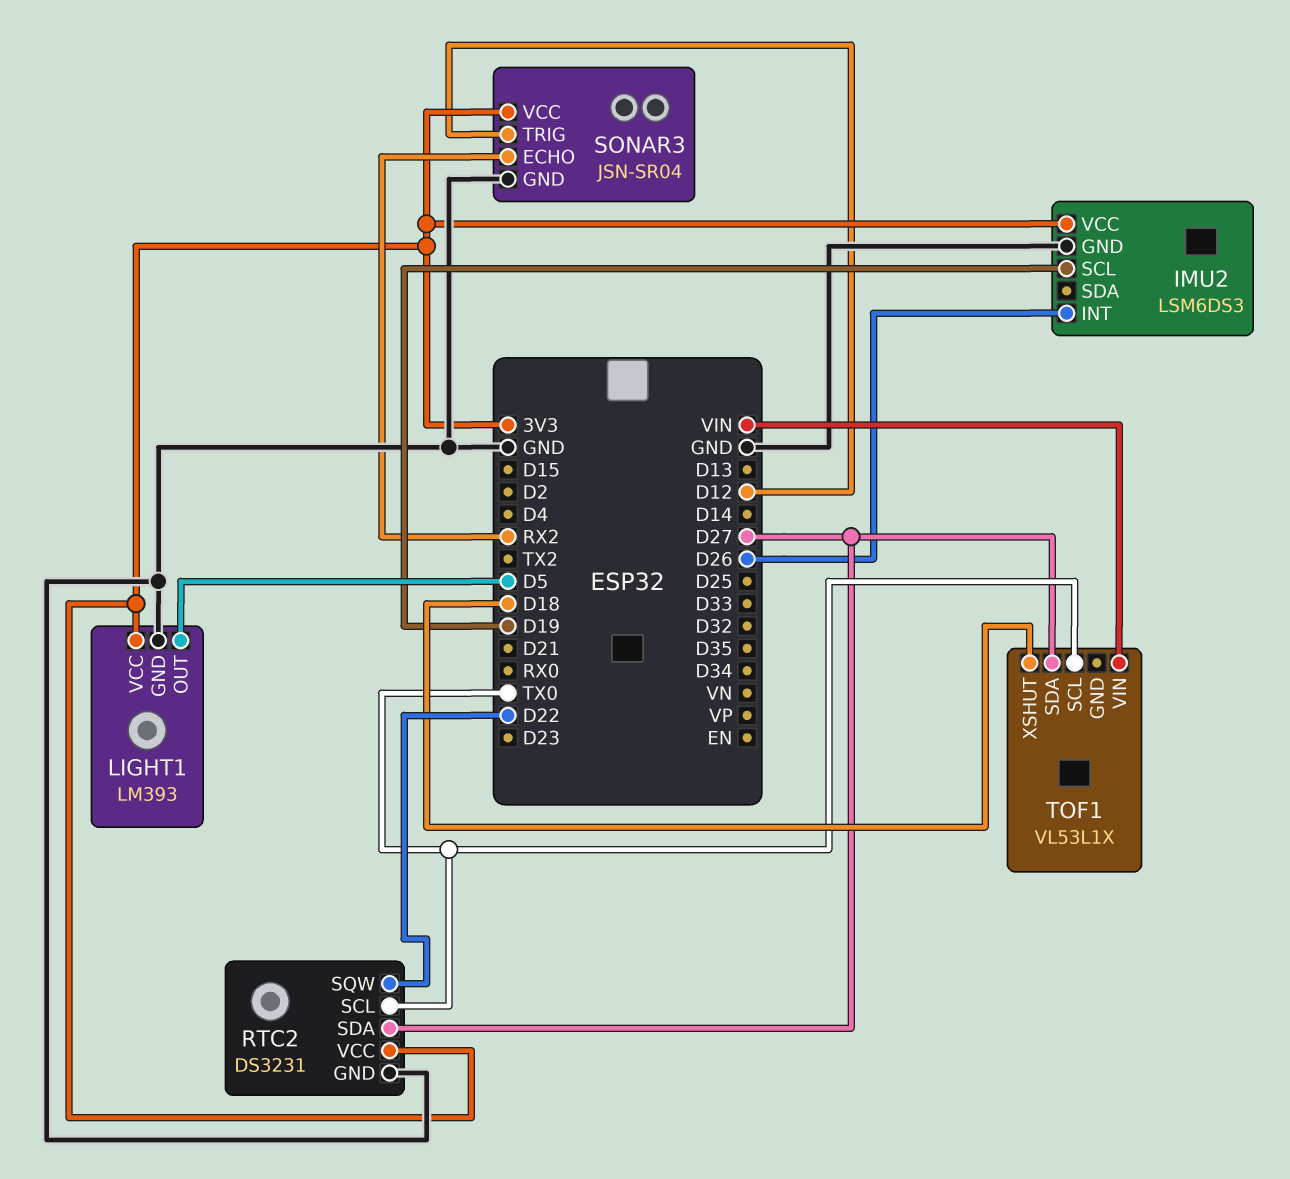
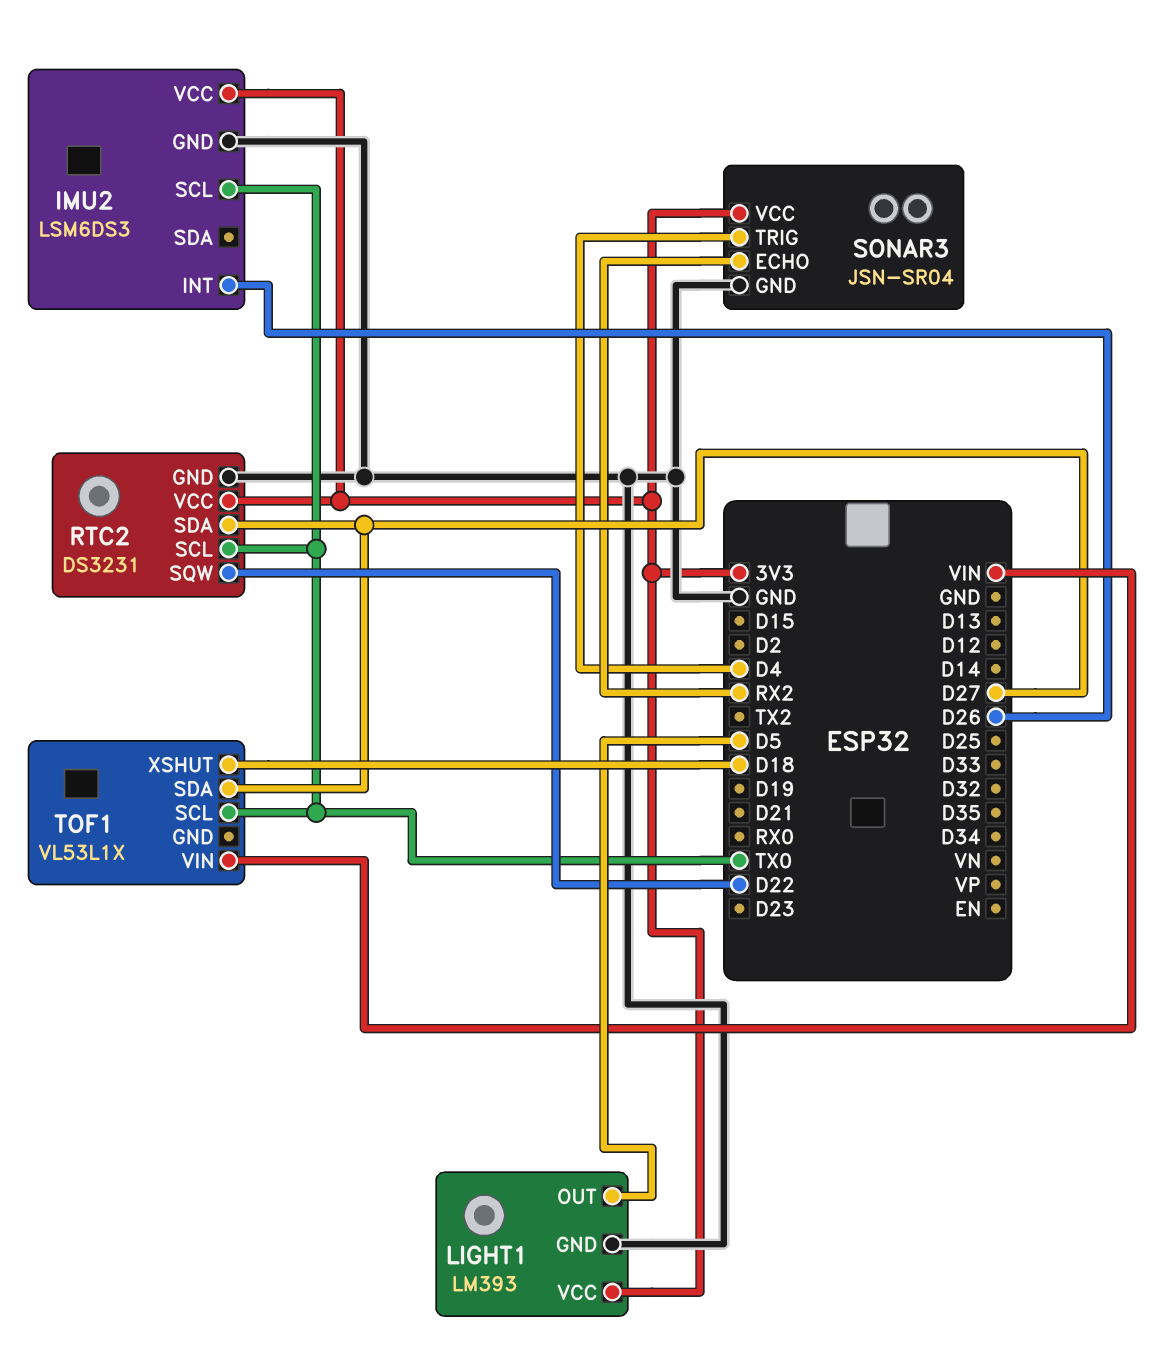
IMU2 pin SCL: D19 -> TX0
SONAR3 pin TRIG: D12 -> D4

